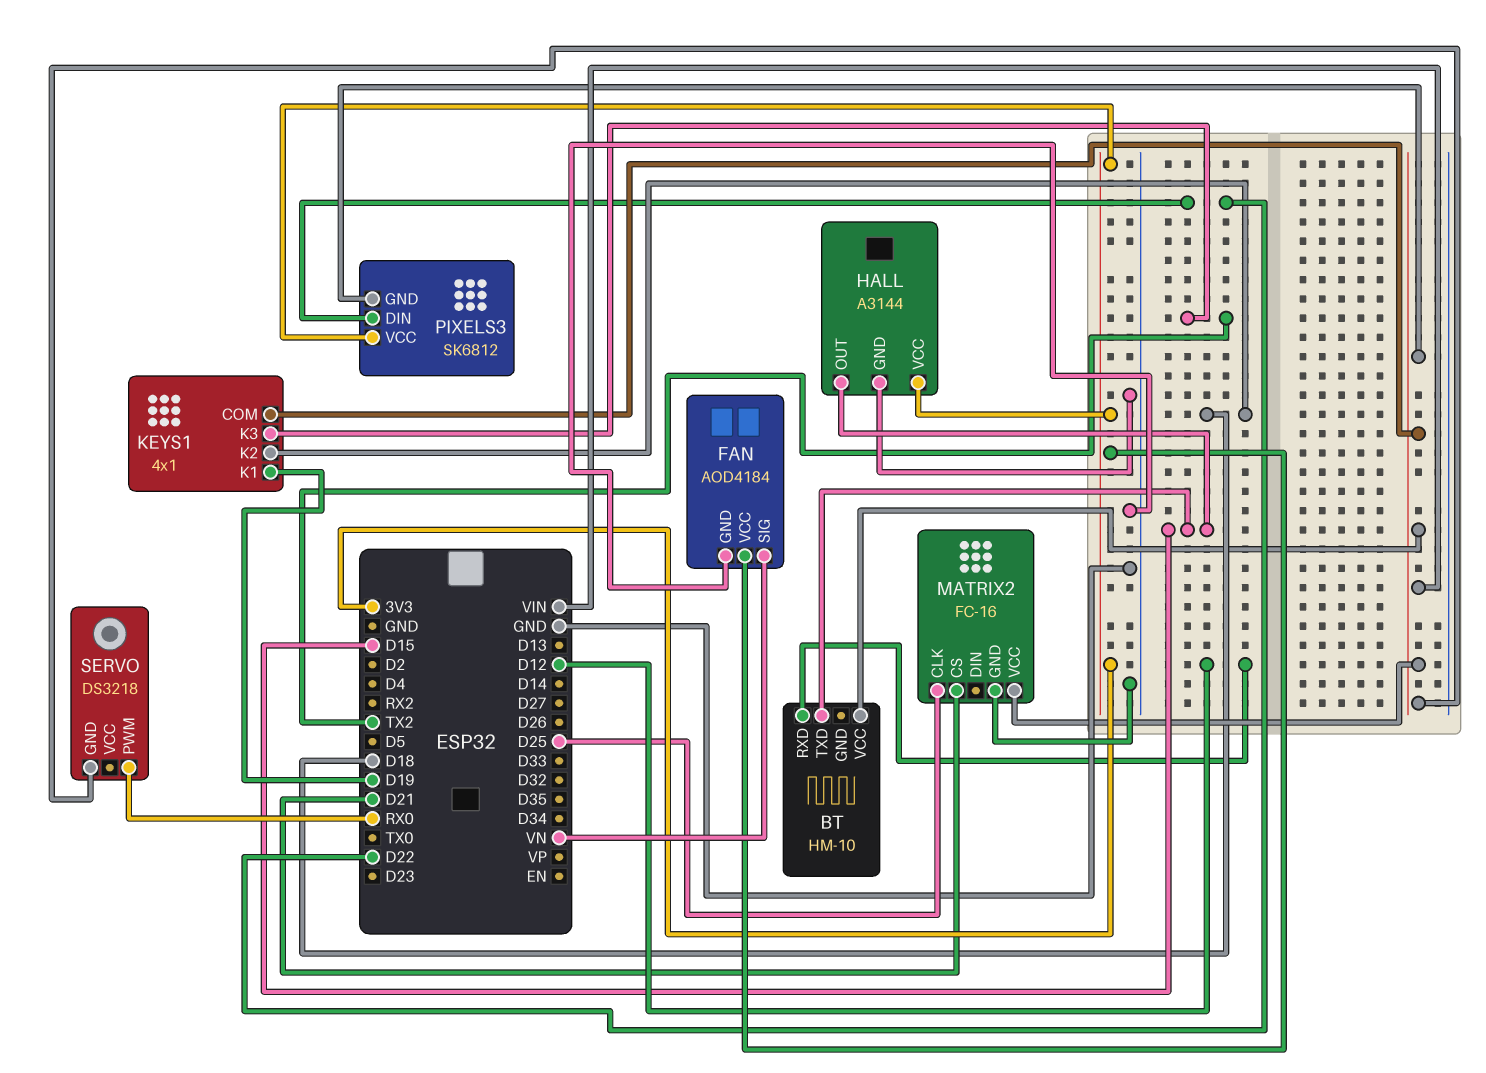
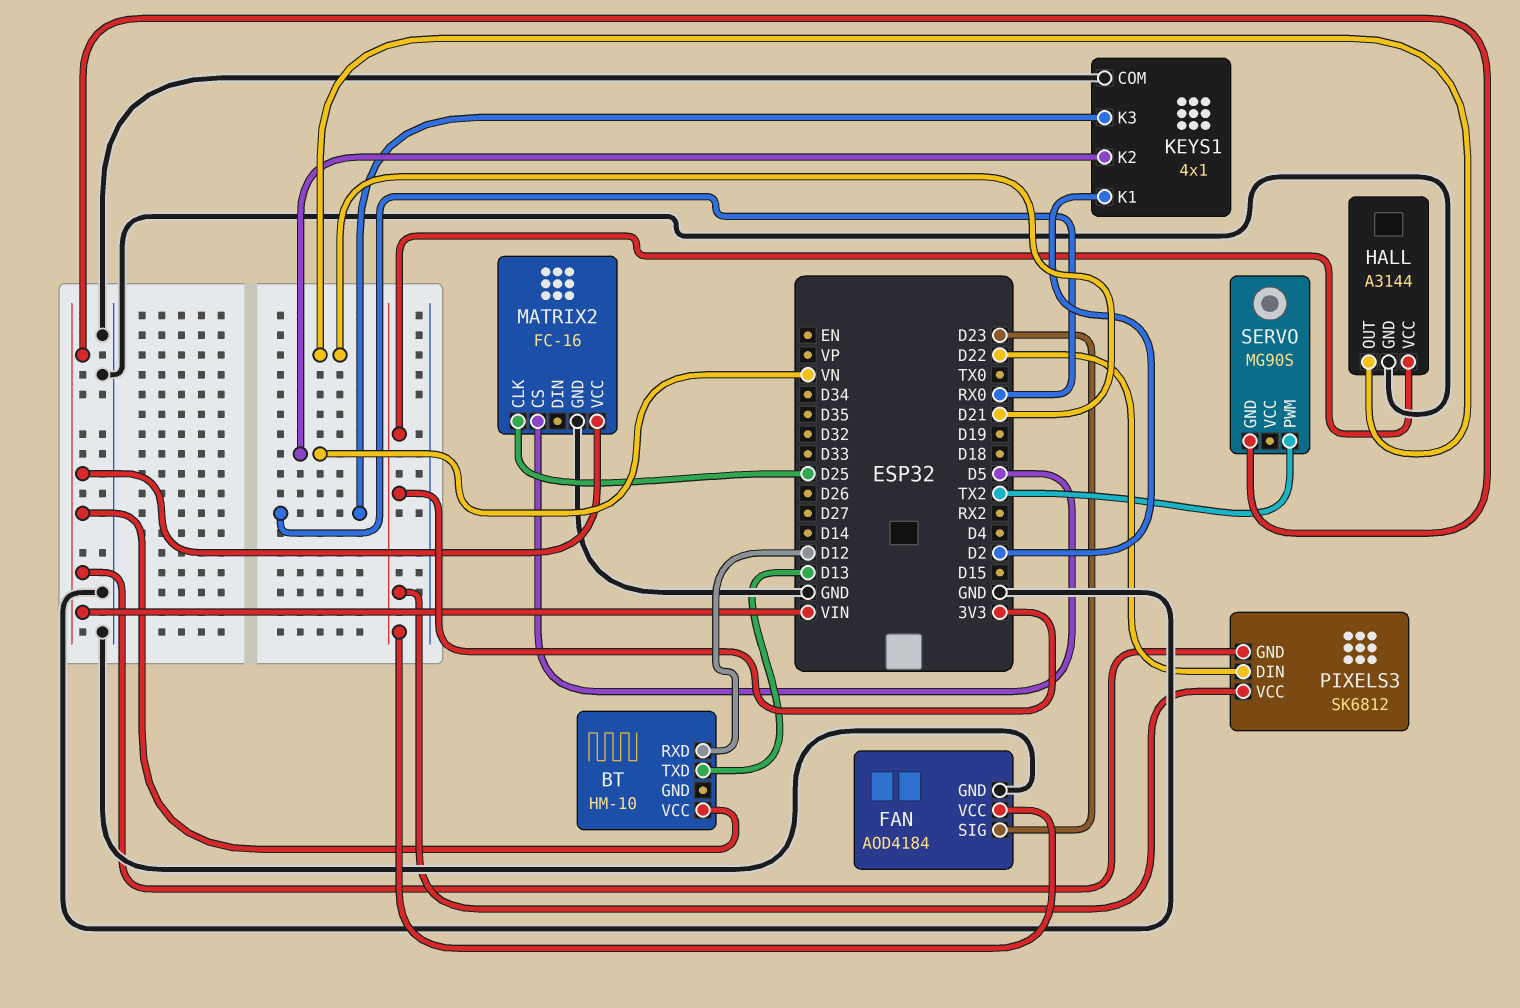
BT pin TXD: D15 -> D13
FAN pin SIG: VN -> D23
HALL pin OUT: D15 -> D21
KEYS1 pin COM: VIN -> GND
KEYS1 pin K1: D19 -> D2
KEYS1 pin K2: D18 -> VN
KEYS1 pin K3: TX2 -> RX0
MATRIX2 pin CS: D21 -> D5
SERVO: DS3218 -> MG90S
SERVO pin PWM: RX0 -> TX2

